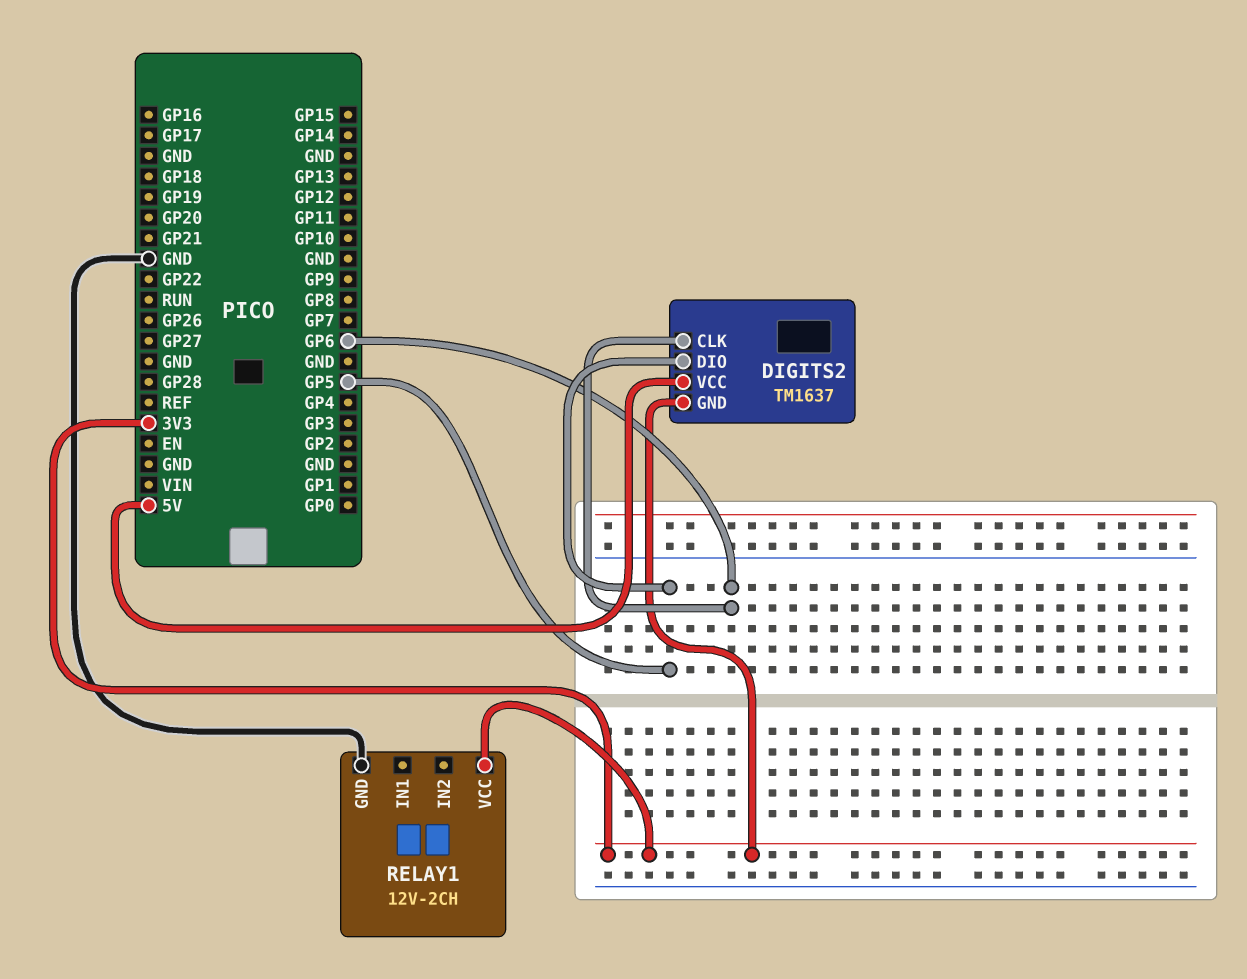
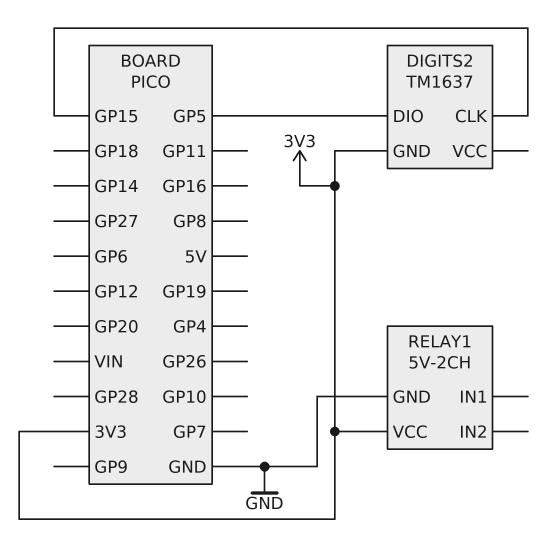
DIGITS2 pin CLK: GP6 -> GP15
DIGITS2 pin VCC: 5V -> none
RELAY1: 12V-2CH -> 5V-2CH

